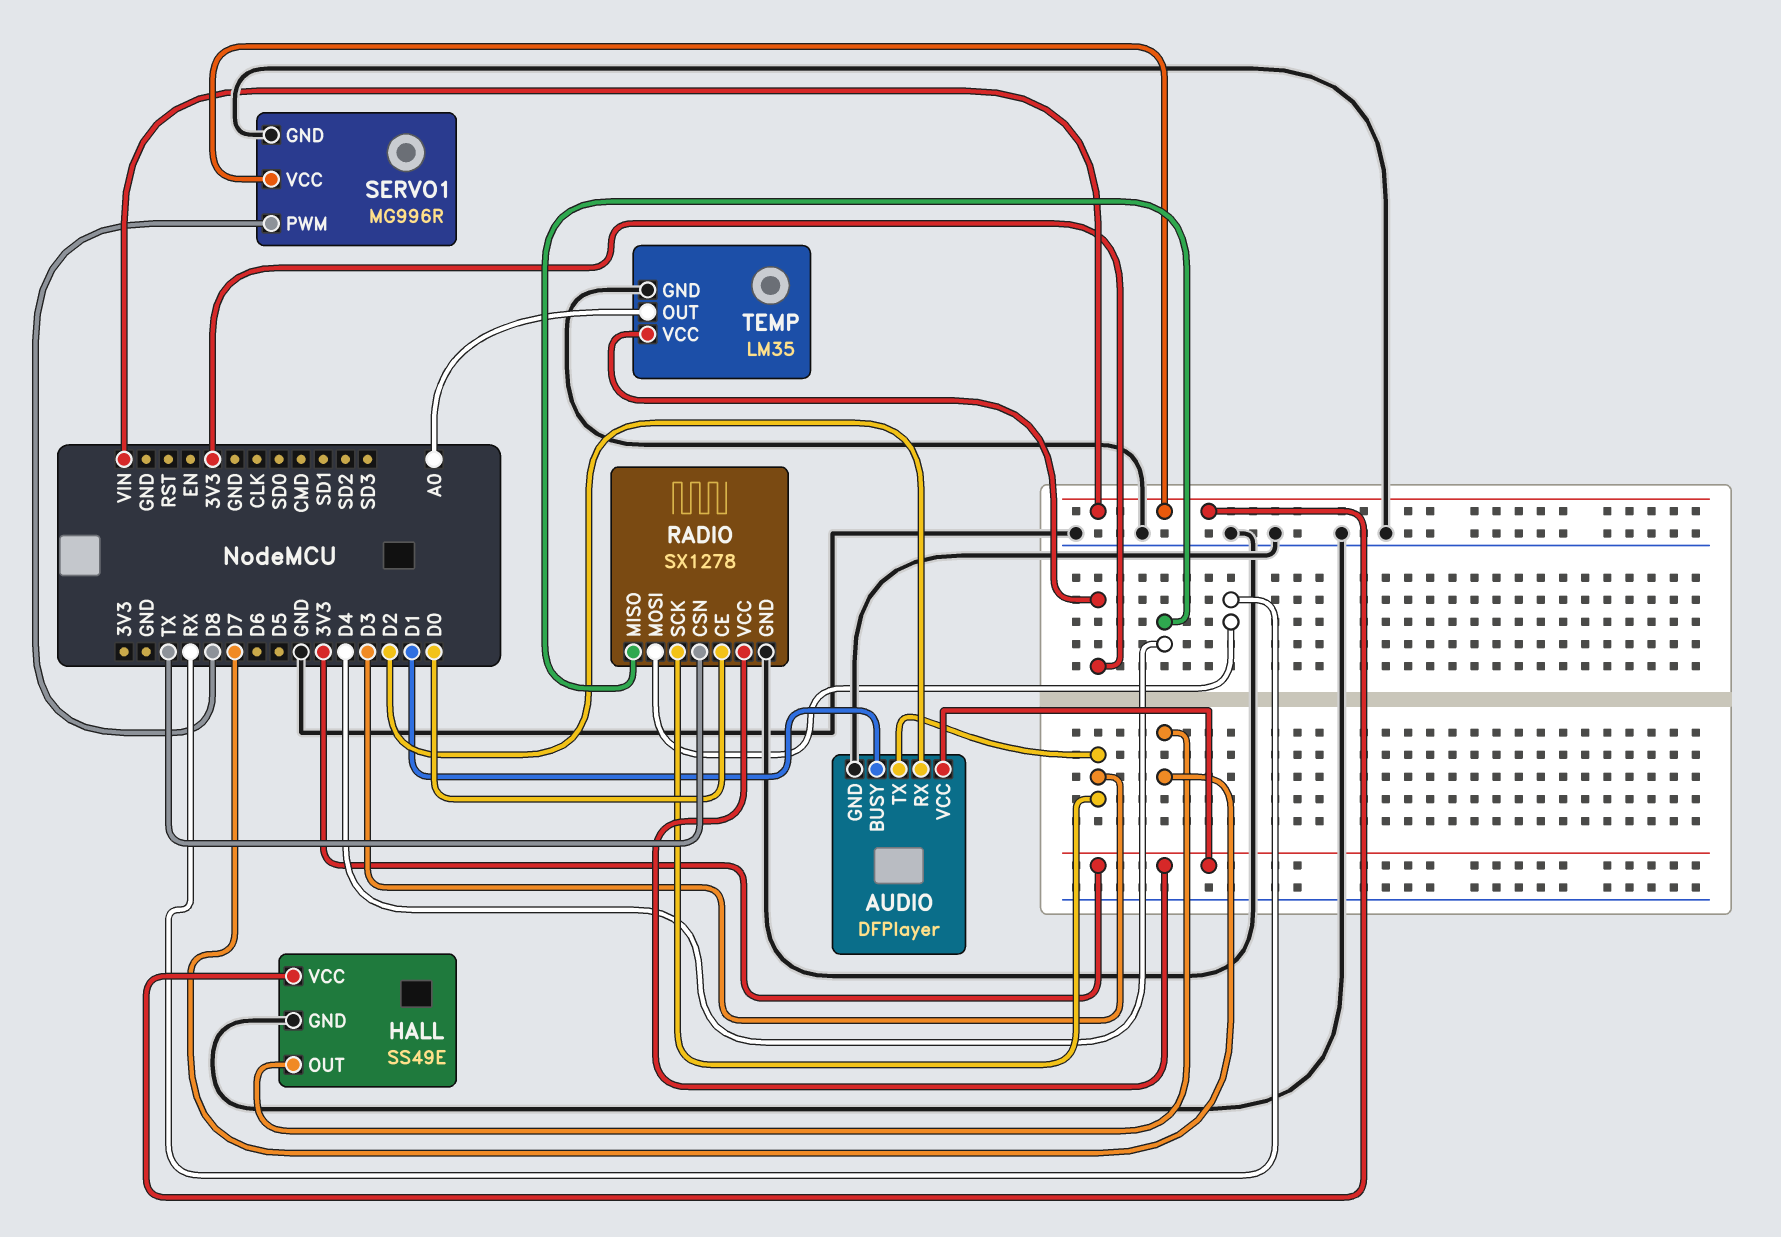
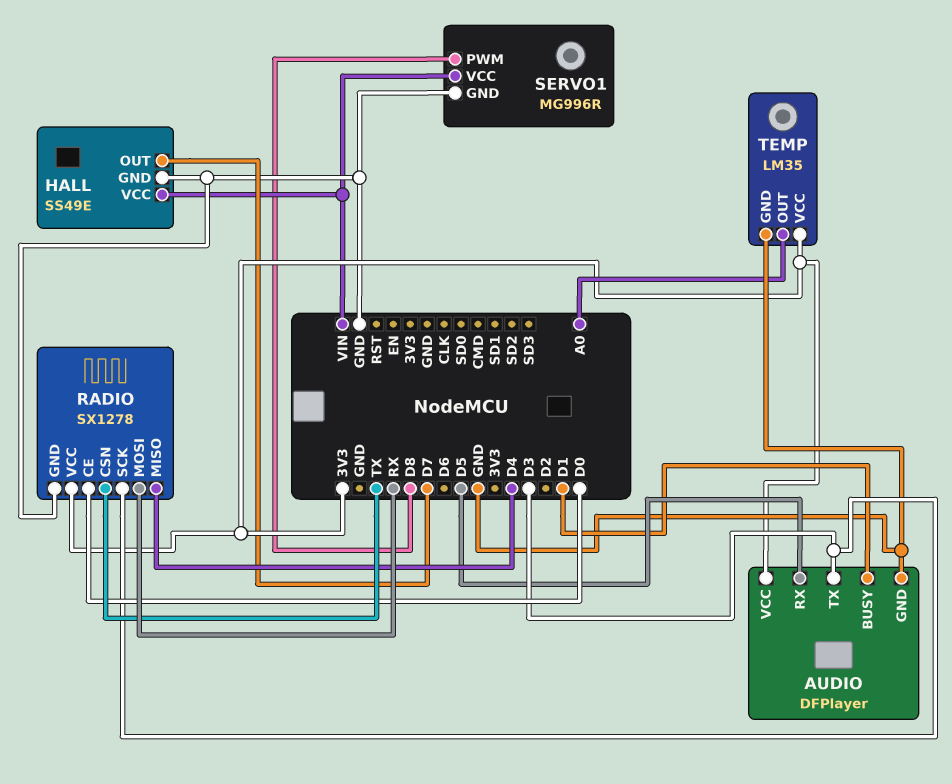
AUDIO pin RX: D2 -> D5

